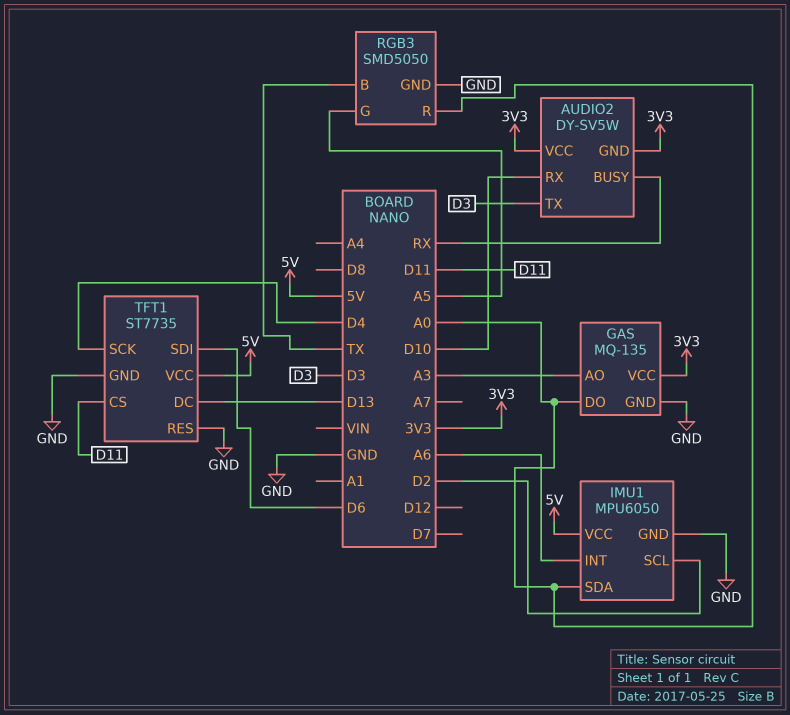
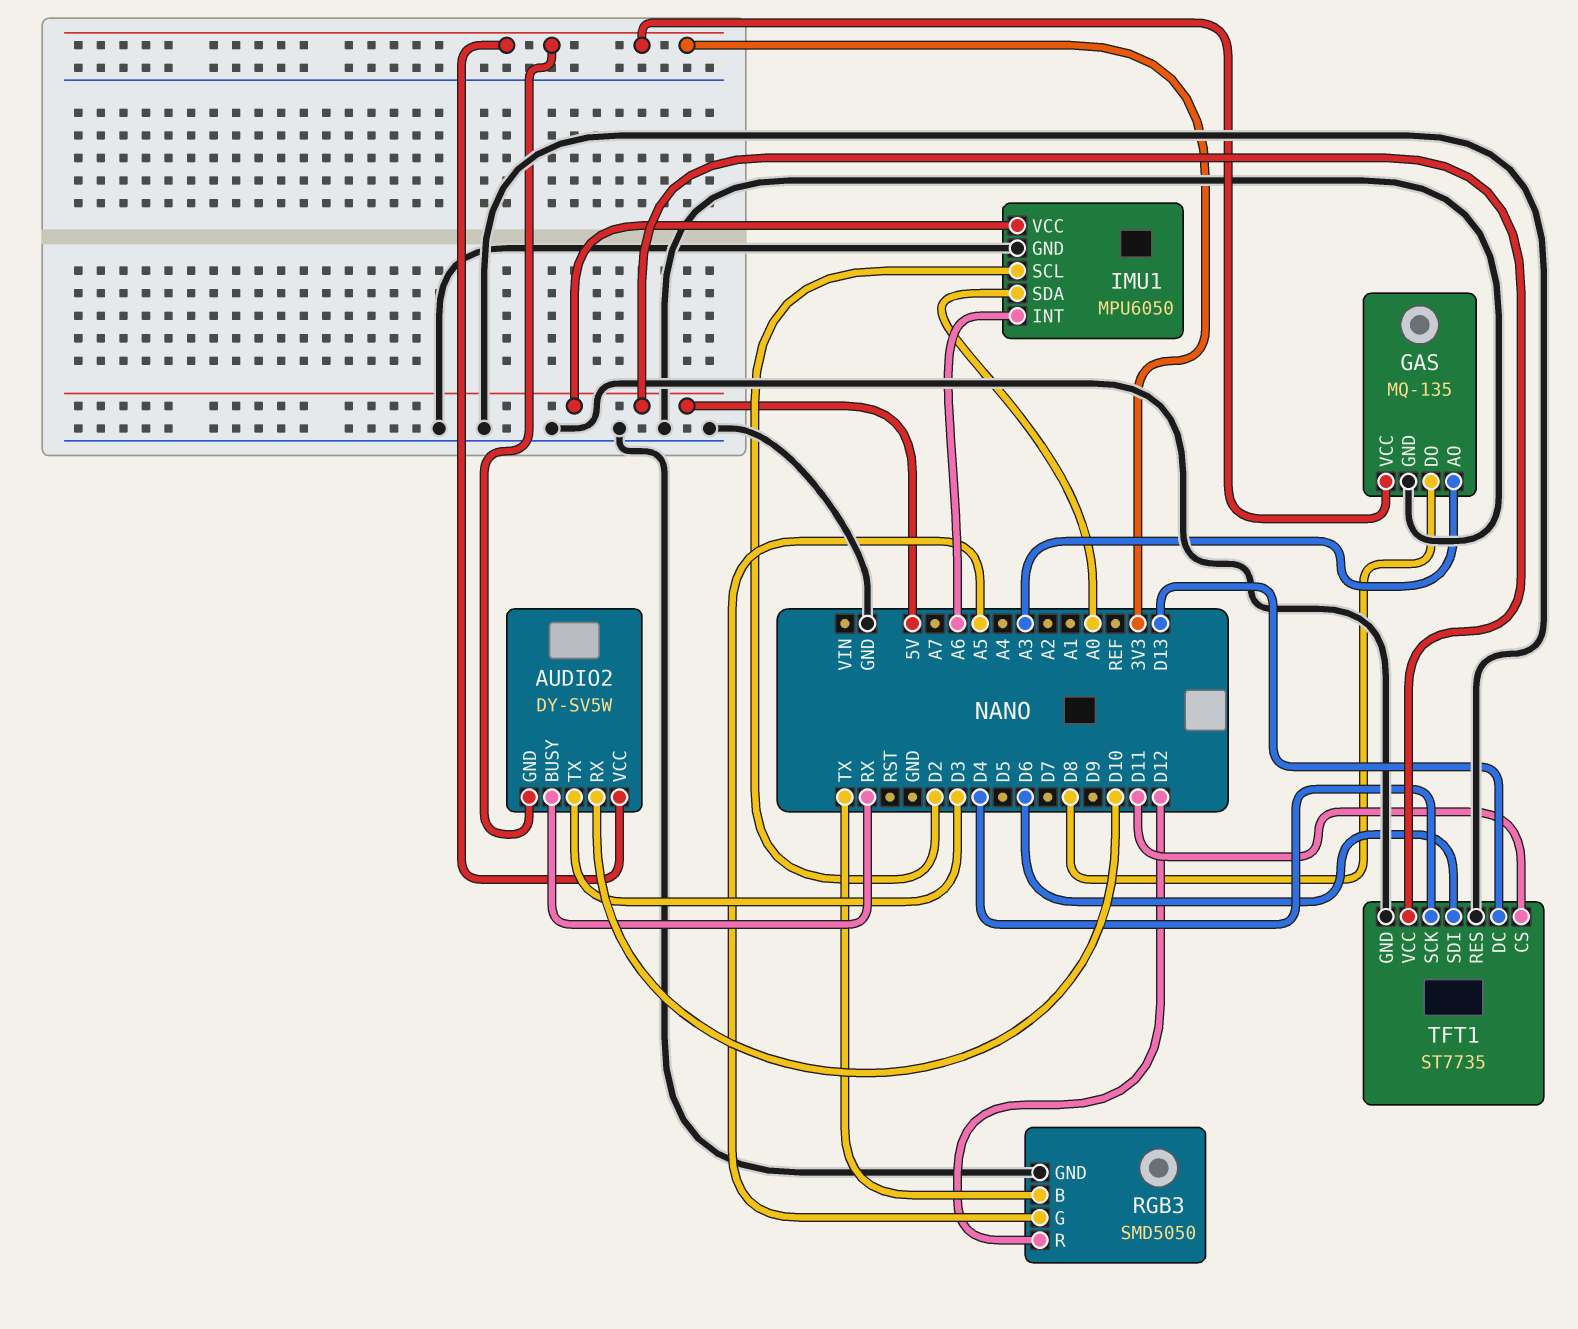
GAS pin DO: A0 -> D8
RGB3 pin R: A0 -> D12

